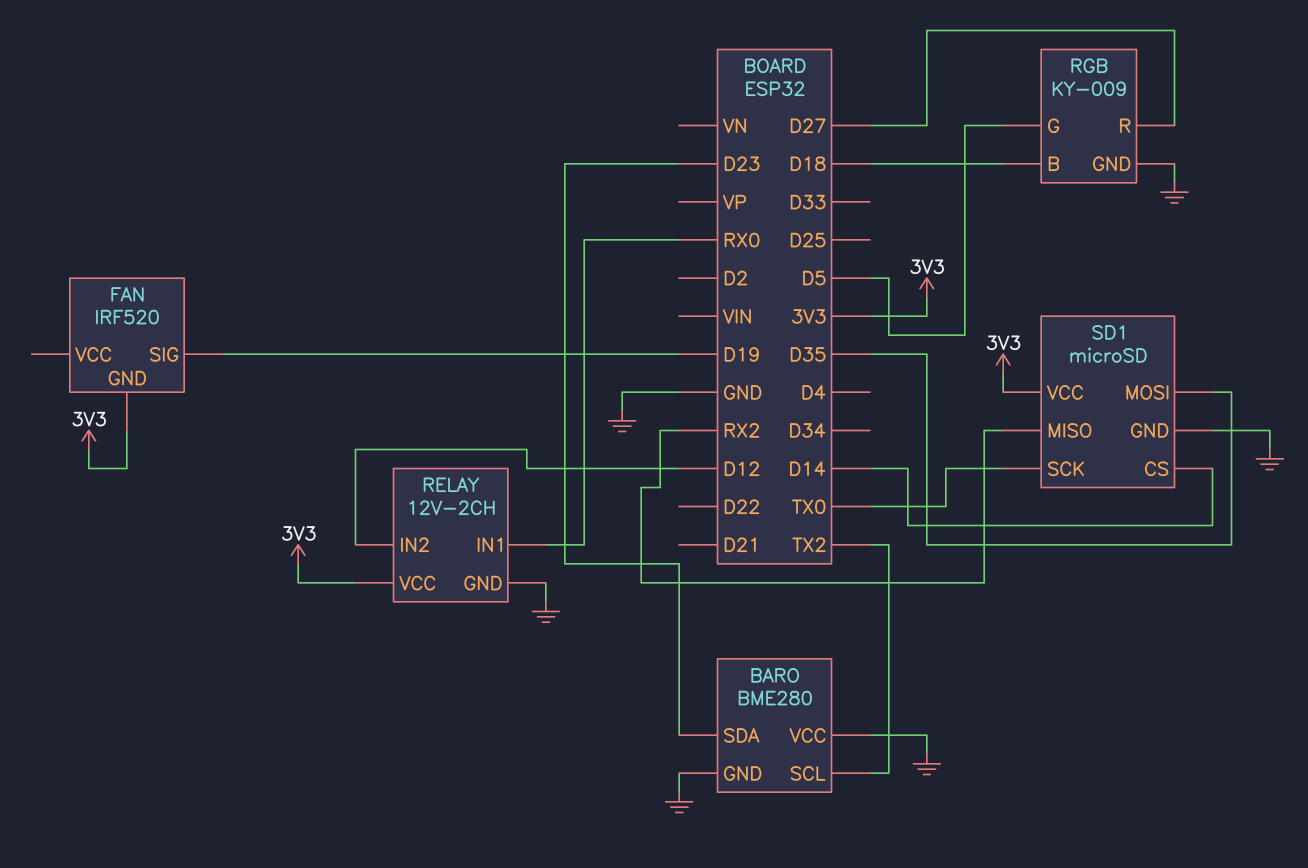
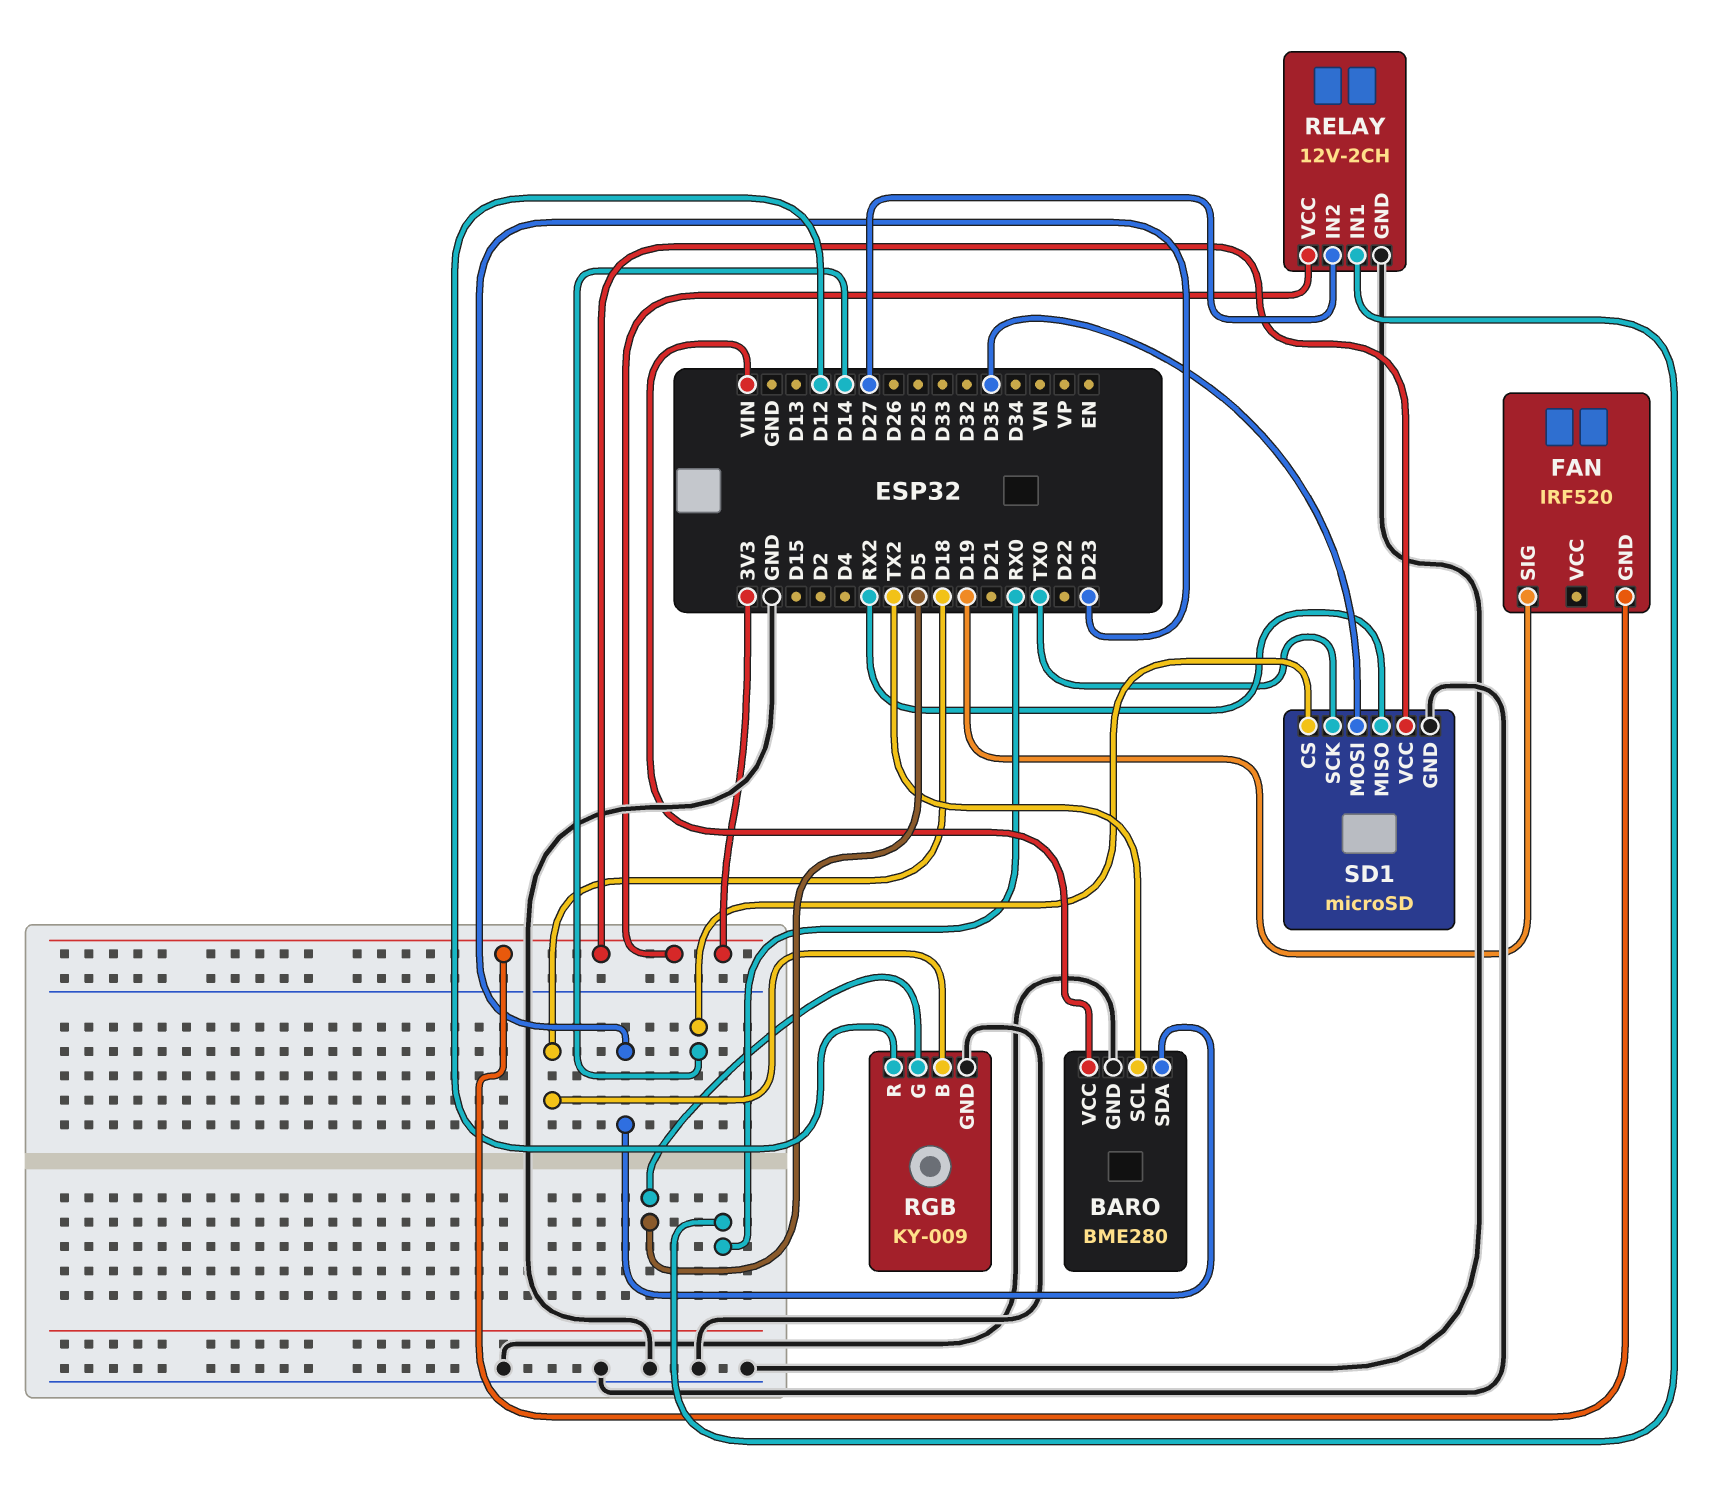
BARO pin VCC: GND -> VIN
RELAY pin IN2: D12 -> D27
RGB pin R: D27 -> D12

